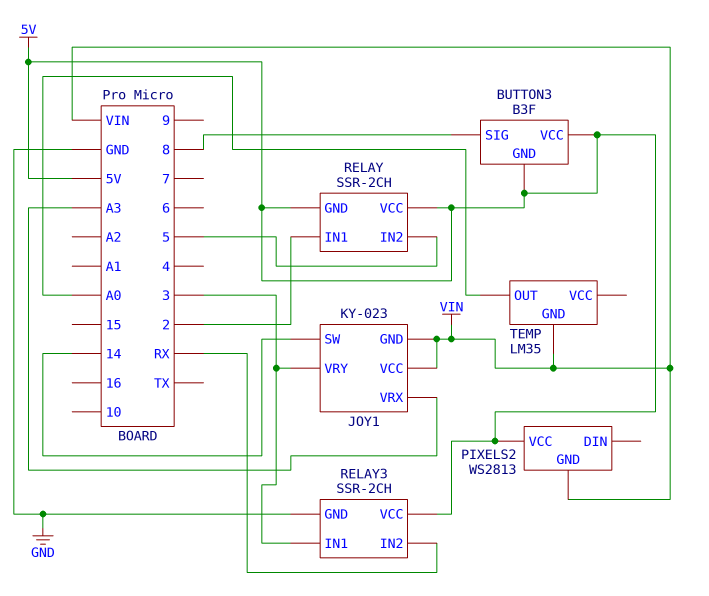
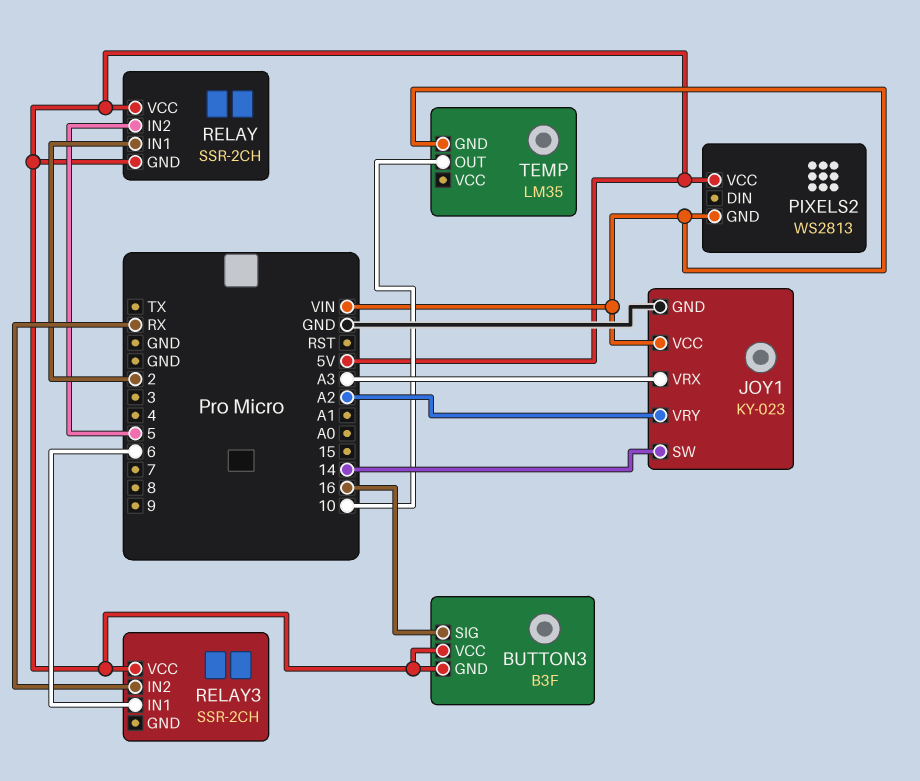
BUTTON3 pin SIG: 8 -> 16
JOY1 pin GND: VIN -> GND
JOY1 pin VRY: 3 -> A2
RELAY3 pin GND: GND -> none
RELAY3 pin IN1: 3 -> 6
TEMP pin OUT: A0 -> 10

